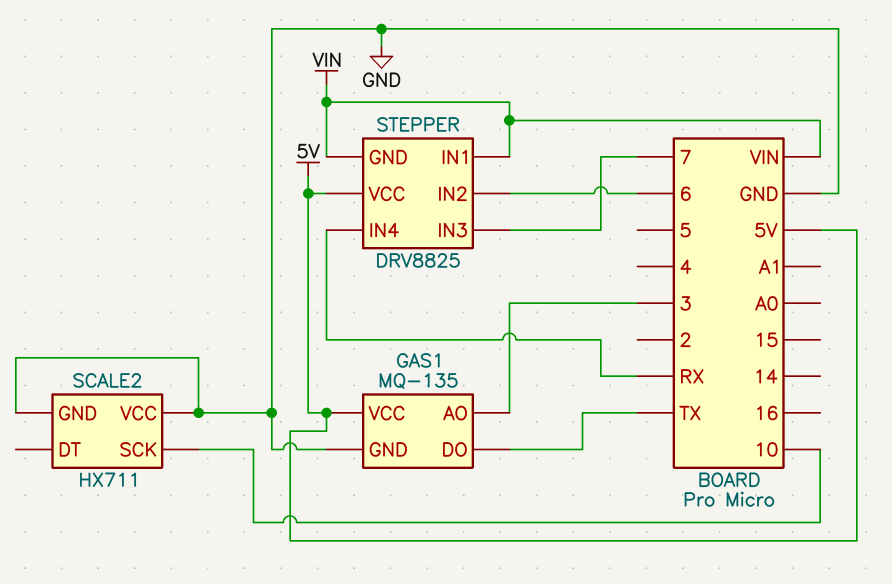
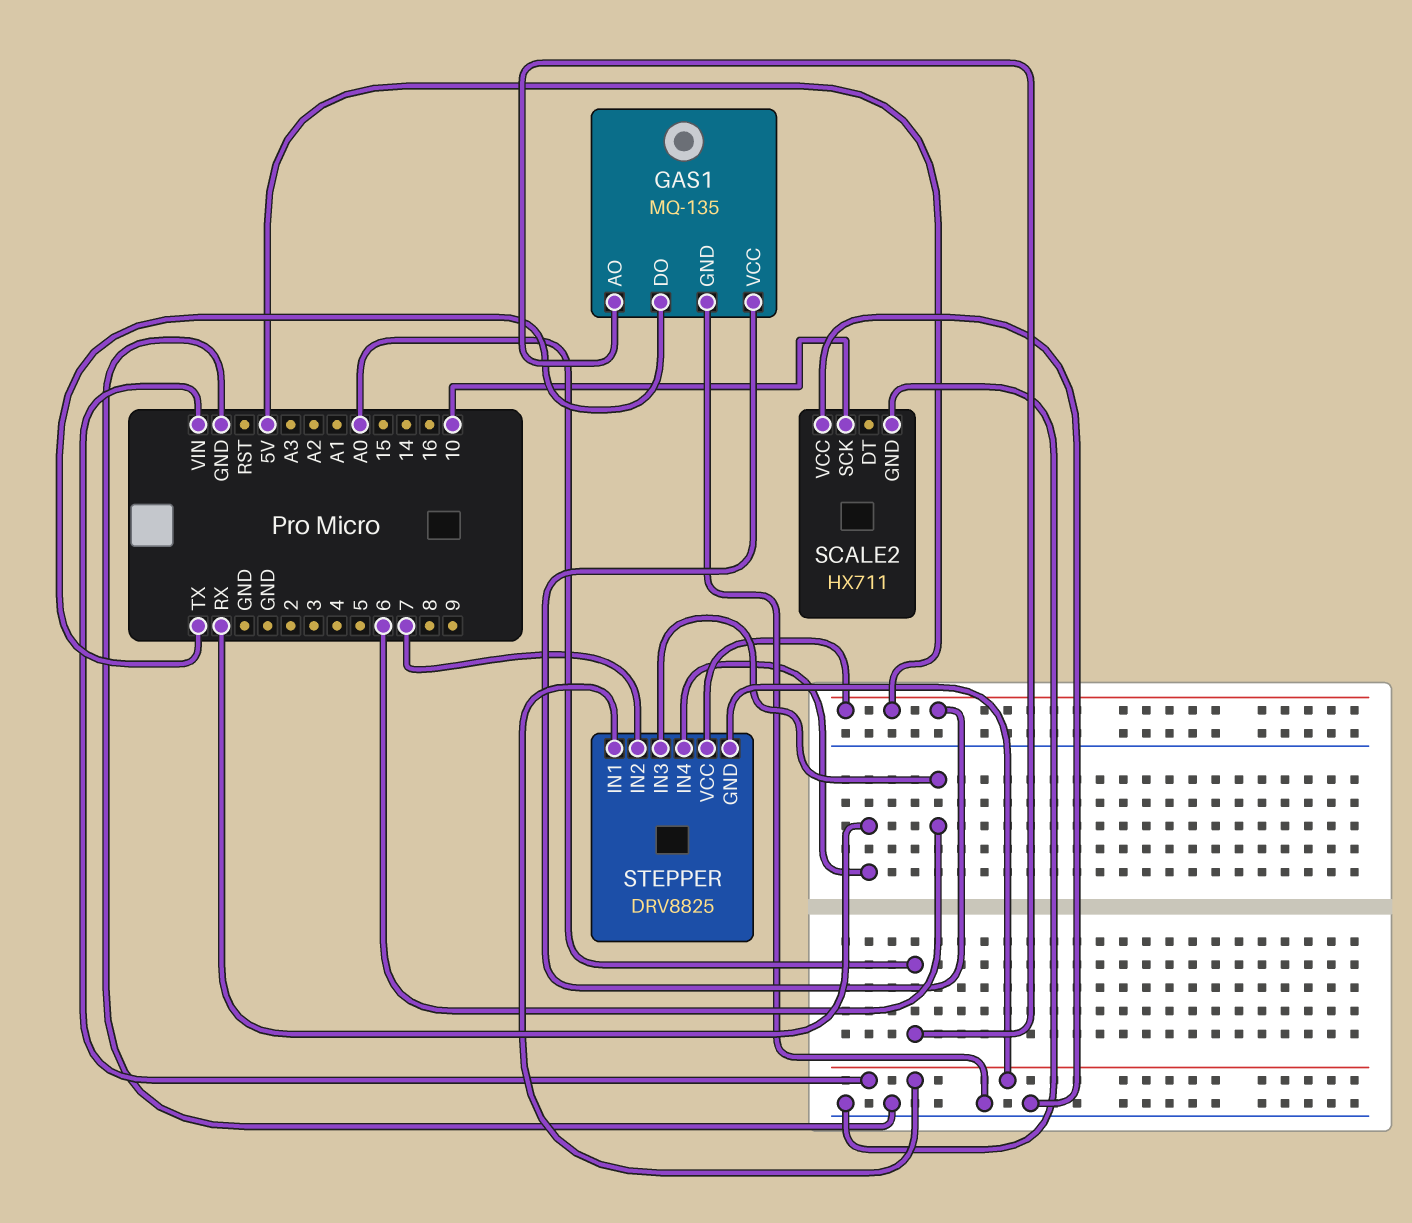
GAS1 pin AO: 3 -> A0
STEPPER pin IN2: 6 -> 7
STEPPER pin IN3: 7 -> 6

